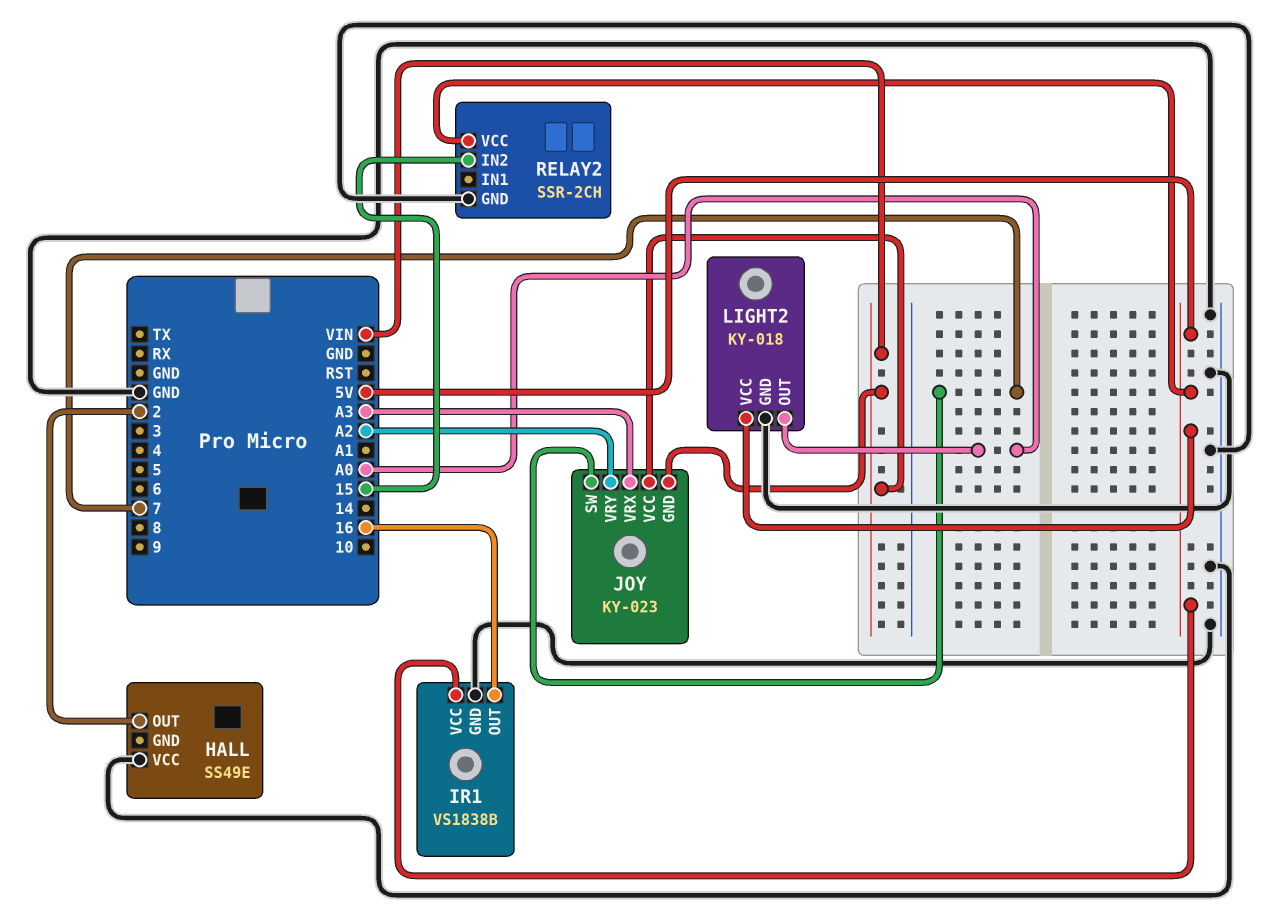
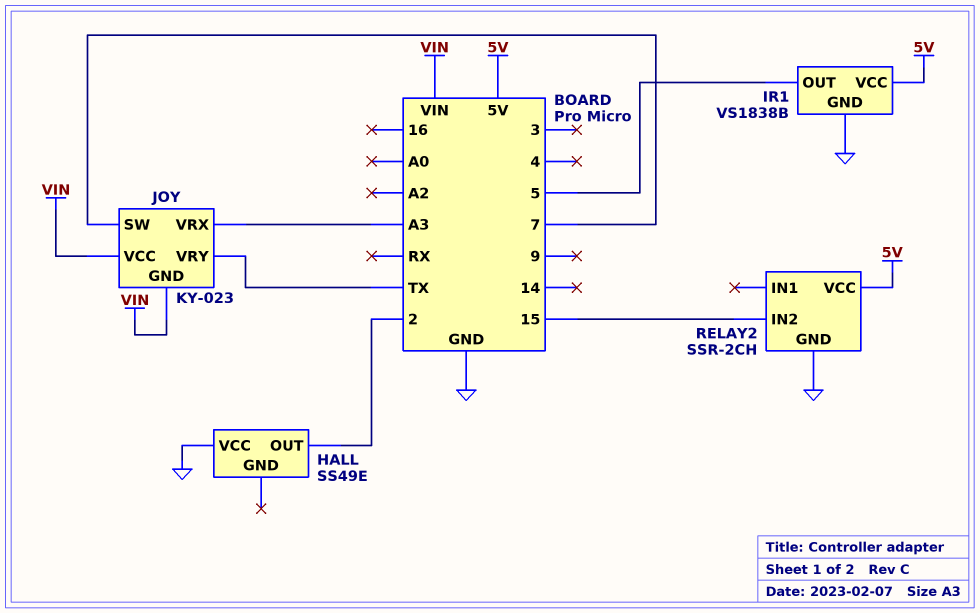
IR1 pin OUT: 16 -> 5
JOY pin VRY: A2 -> TX
LIGHT2: KY-018 -> none
LIGHT2 pin GND: GND -> none
LIGHT2 pin OUT: A0 -> none
LIGHT2 pin VCC: 5V -> none

